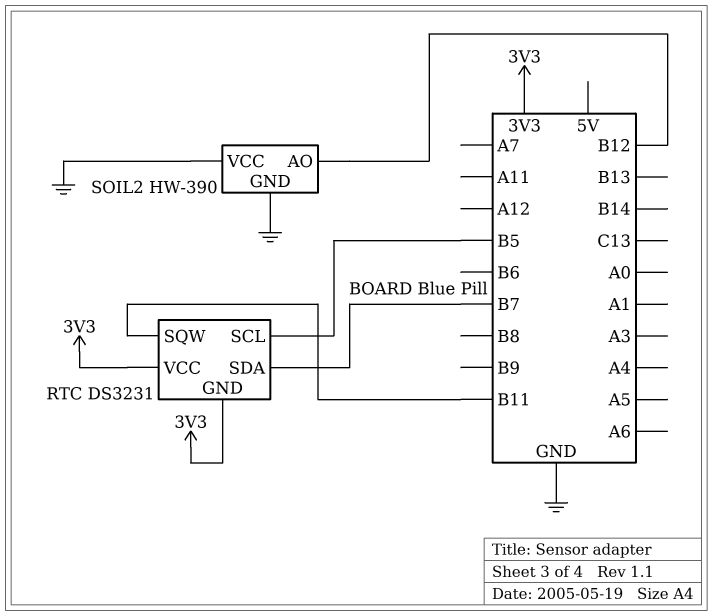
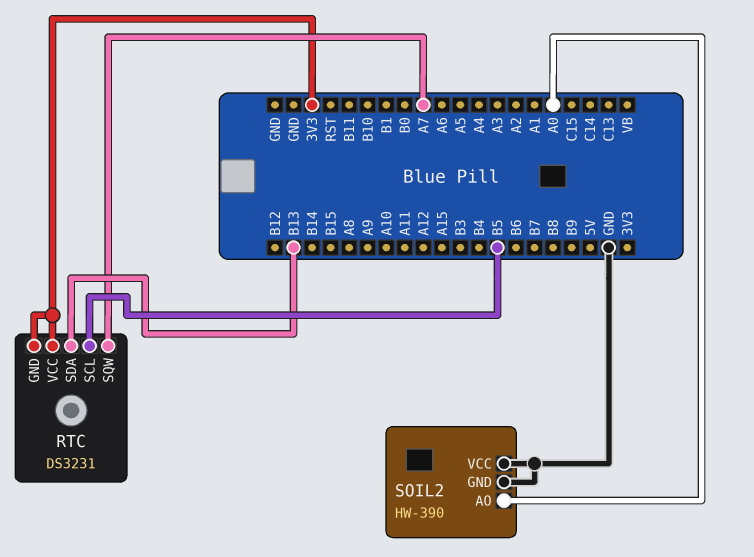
RTC pin SDA: B7 -> B13
RTC pin SQW: B11 -> A7
SOIL2 pin AO: B12 -> A0

